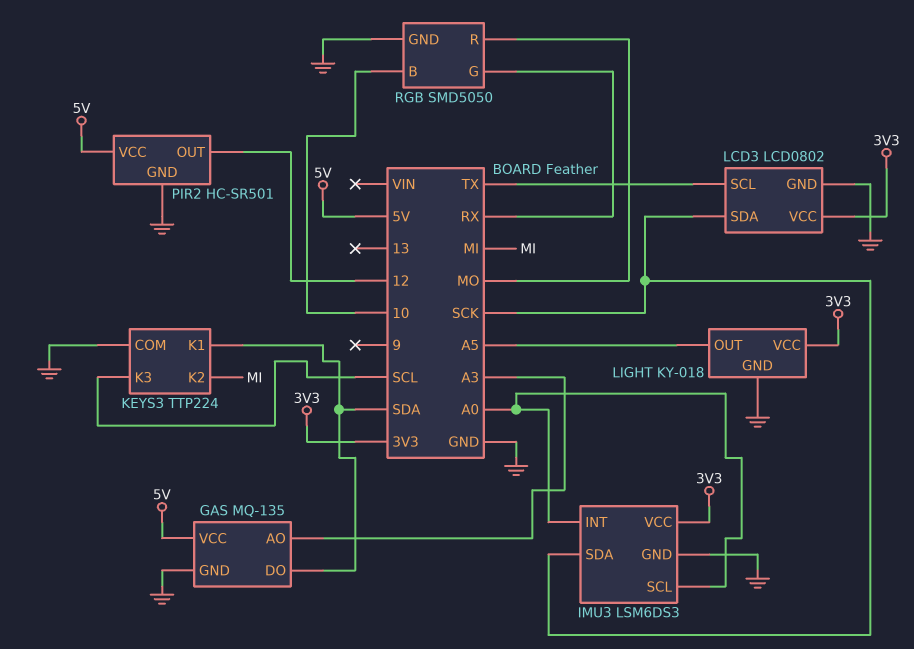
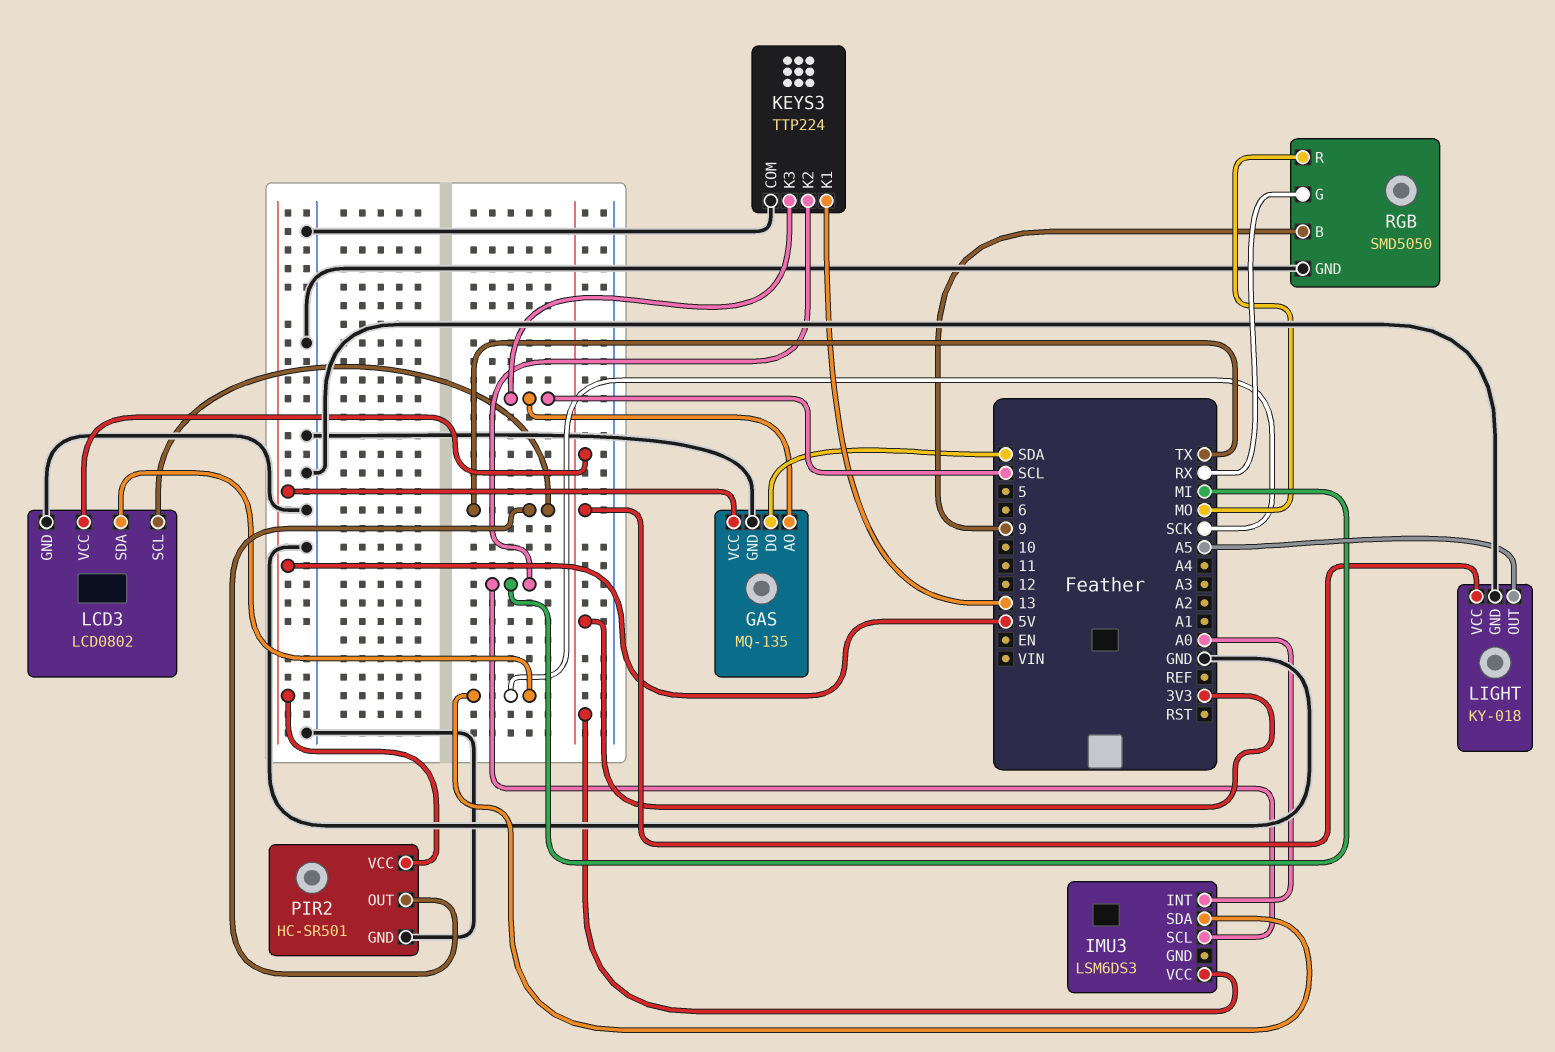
GAS pin AO: A3 -> SCL
IMU3 pin GND: GND -> none
IMU3 pin SCL: A0 -> MI
KEYS3 pin K1: SDA -> 13
PIR2 pin OUT: 12 -> TX
RGB pin B: 10 -> 9

